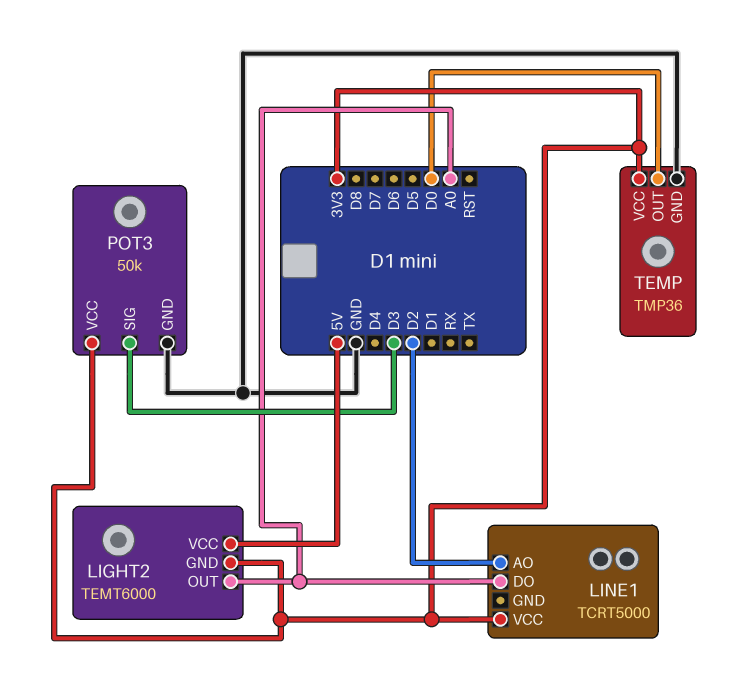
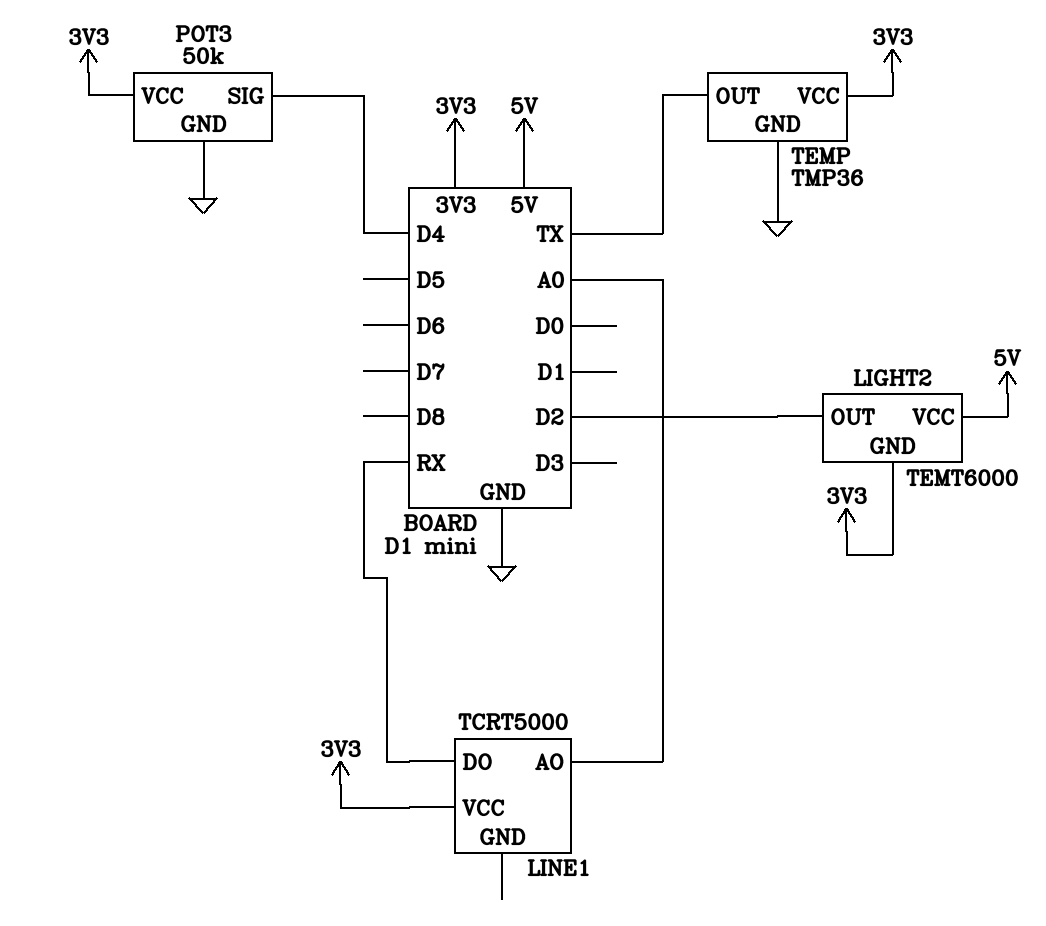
LIGHT2 pin OUT: A0 -> D2
LINE1 pin AO: D2 -> A0
LINE1 pin DO: A0 -> RX
POT3 pin SIG: D3 -> D4
TEMP pin OUT: D0 -> TX

